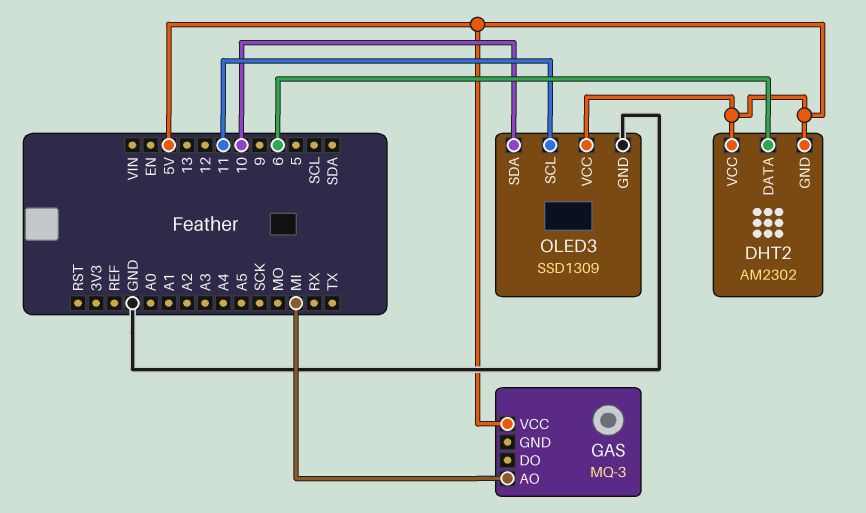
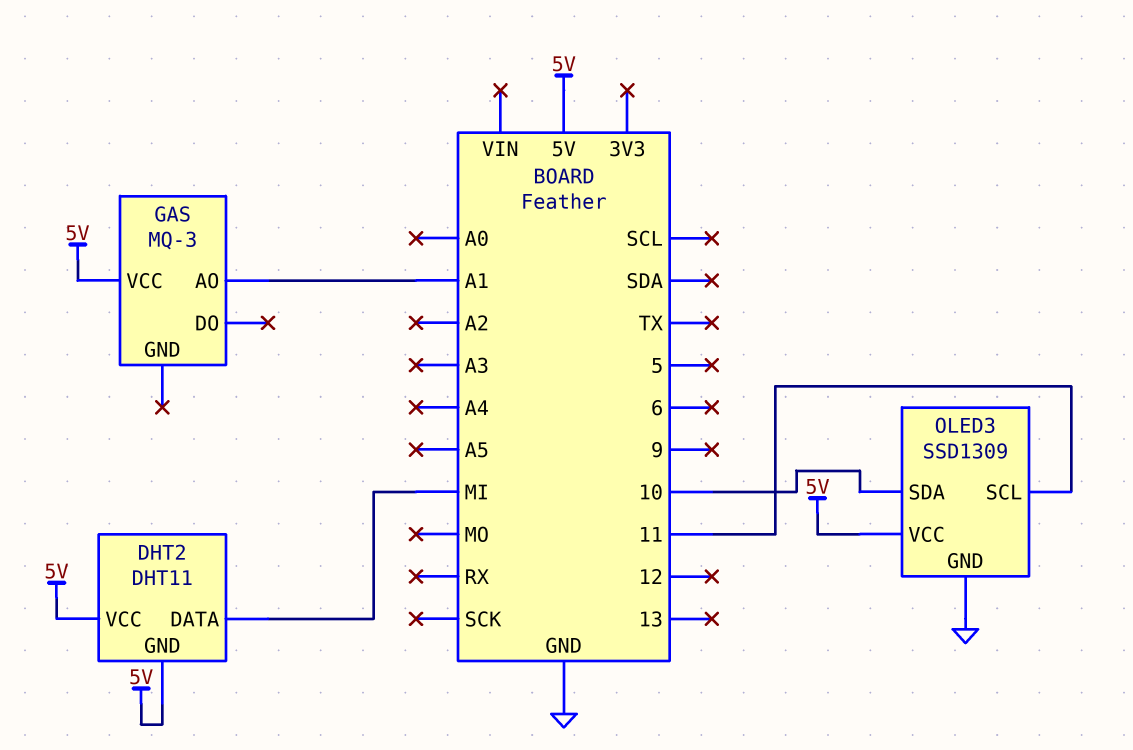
DHT2: AM2302 -> DHT11
DHT2 pin DATA: 6 -> MI
GAS pin AO: MI -> A1

